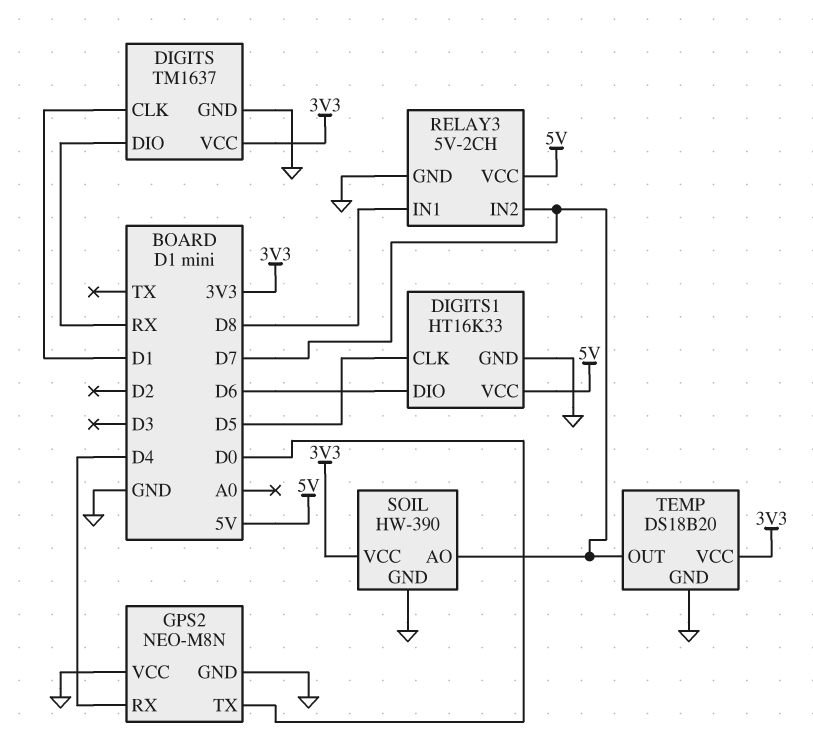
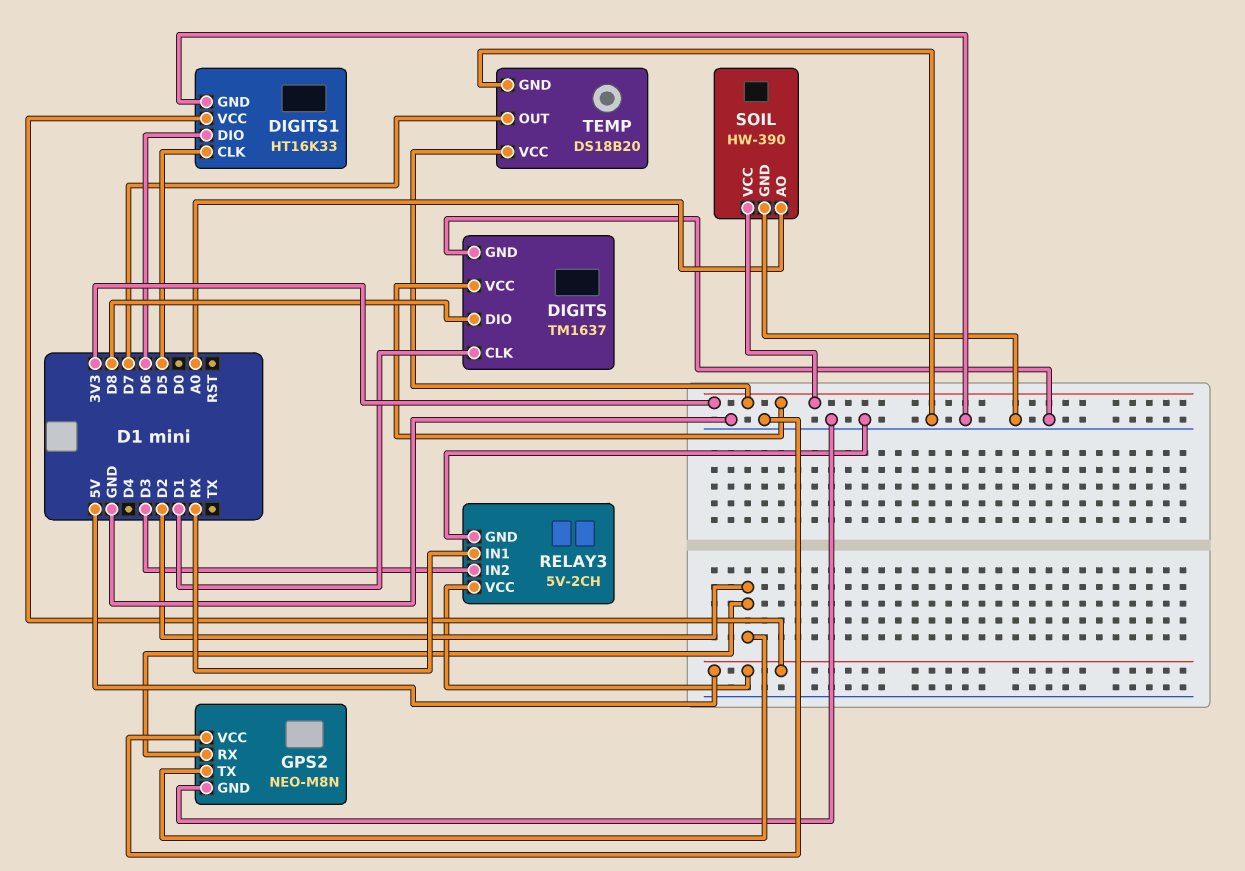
DIGITS pin DIO: RX -> D8
GPS2 pin RX: D4 -> D2
GPS2 pin TX: D0 -> D2
RELAY3 pin IN1: D8 -> RX
RELAY3 pin IN2: D7 -> D3
SOIL pin AO: D7 -> A0

